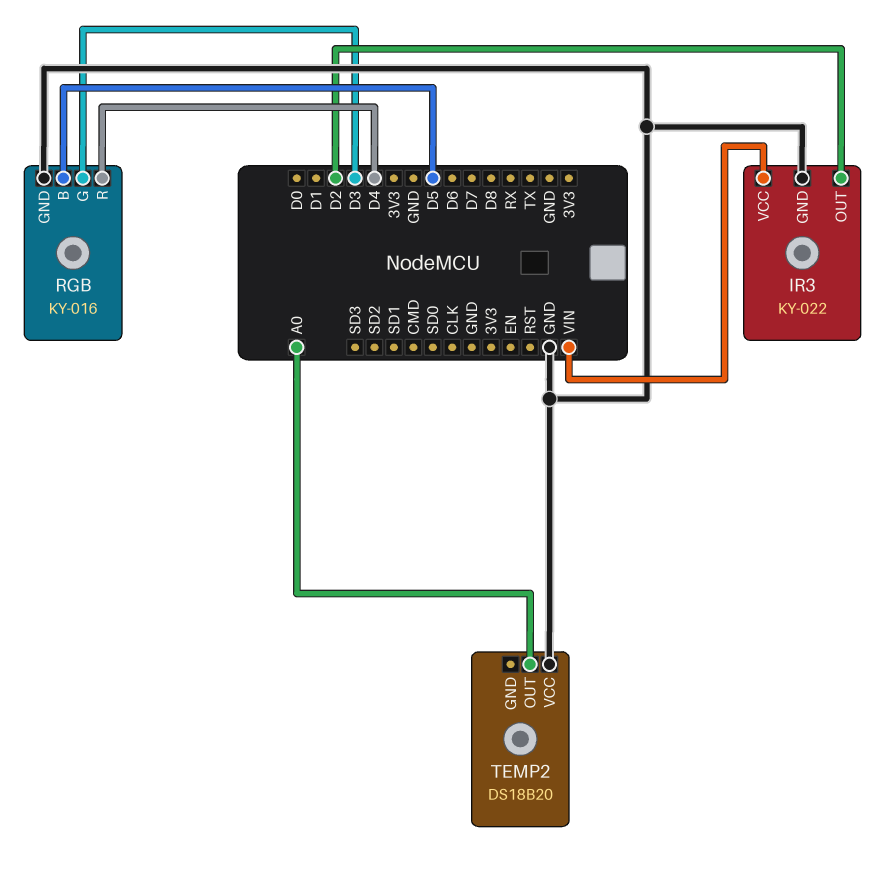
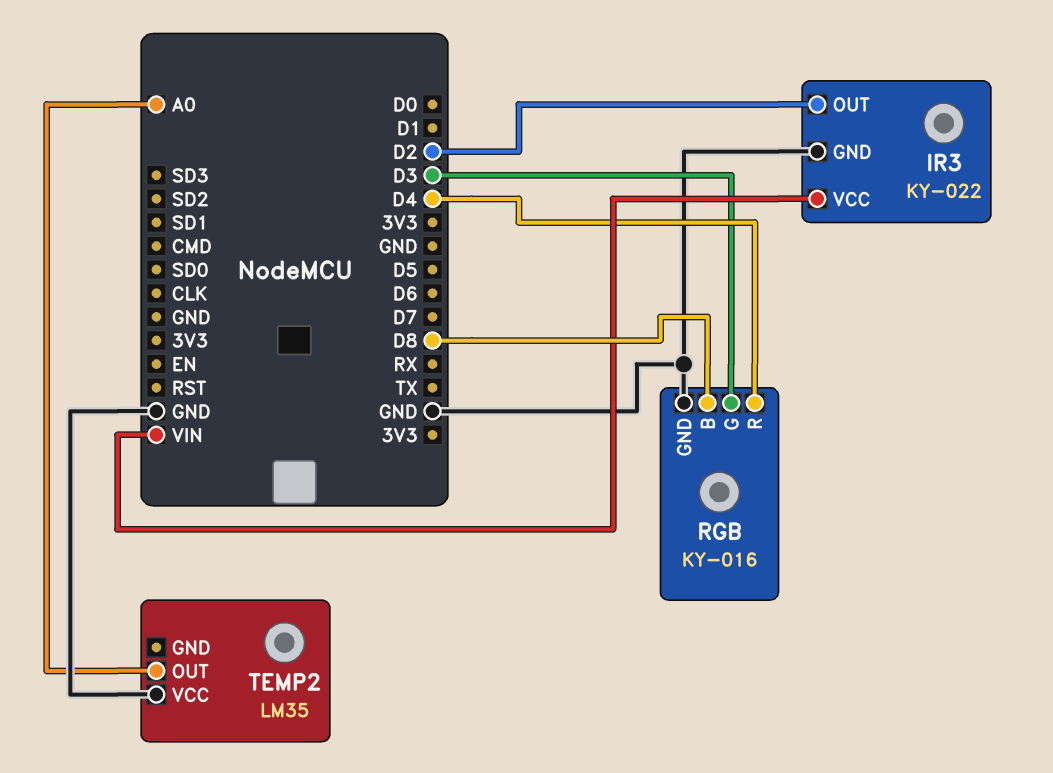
RGB pin B: D5 -> D8
TEMP2: DS18B20 -> LM35

